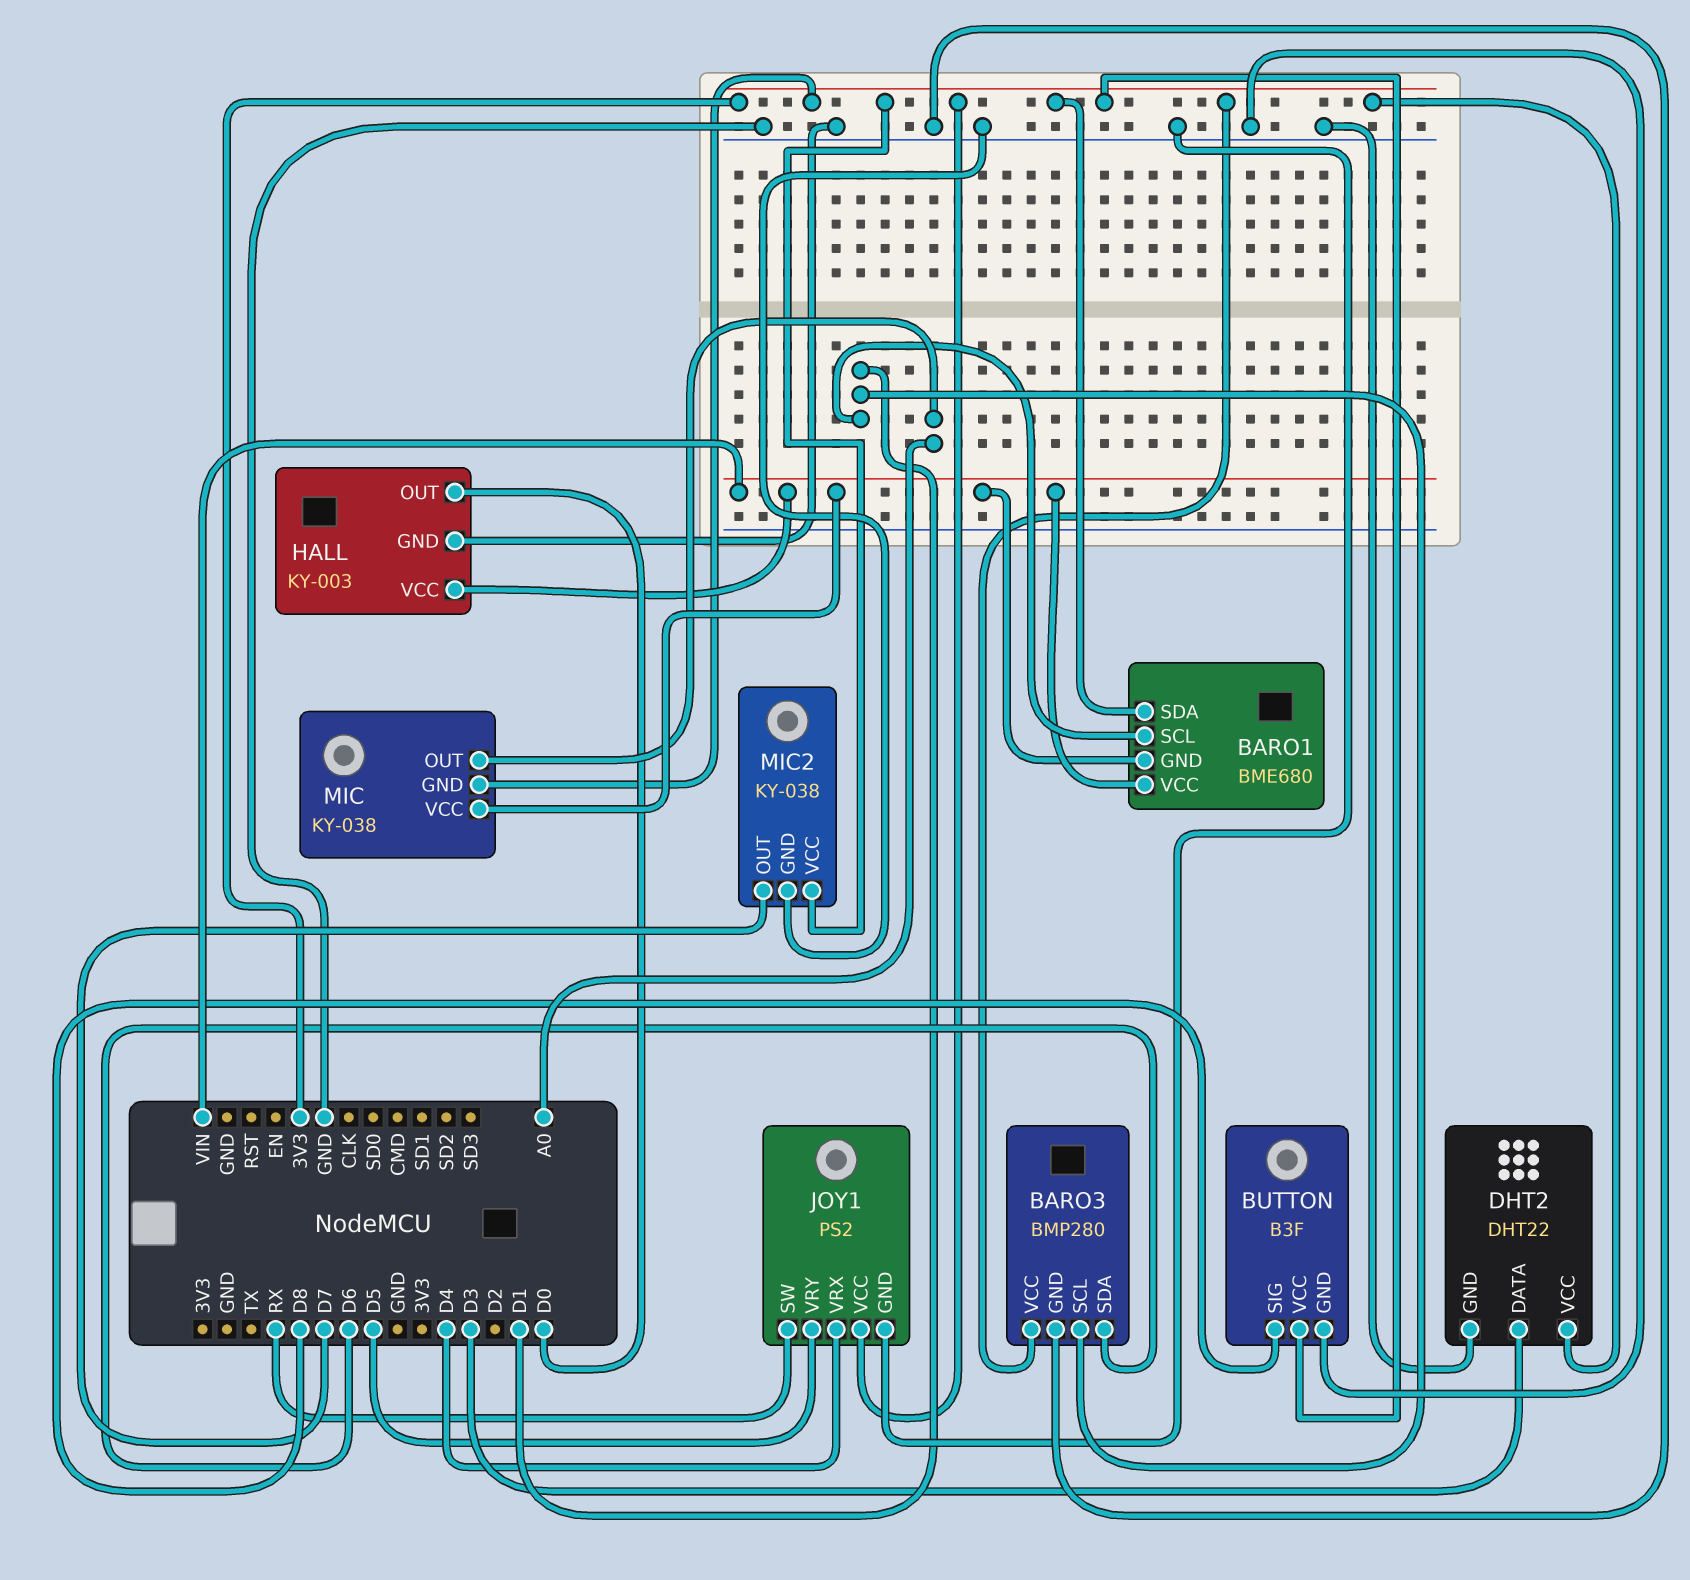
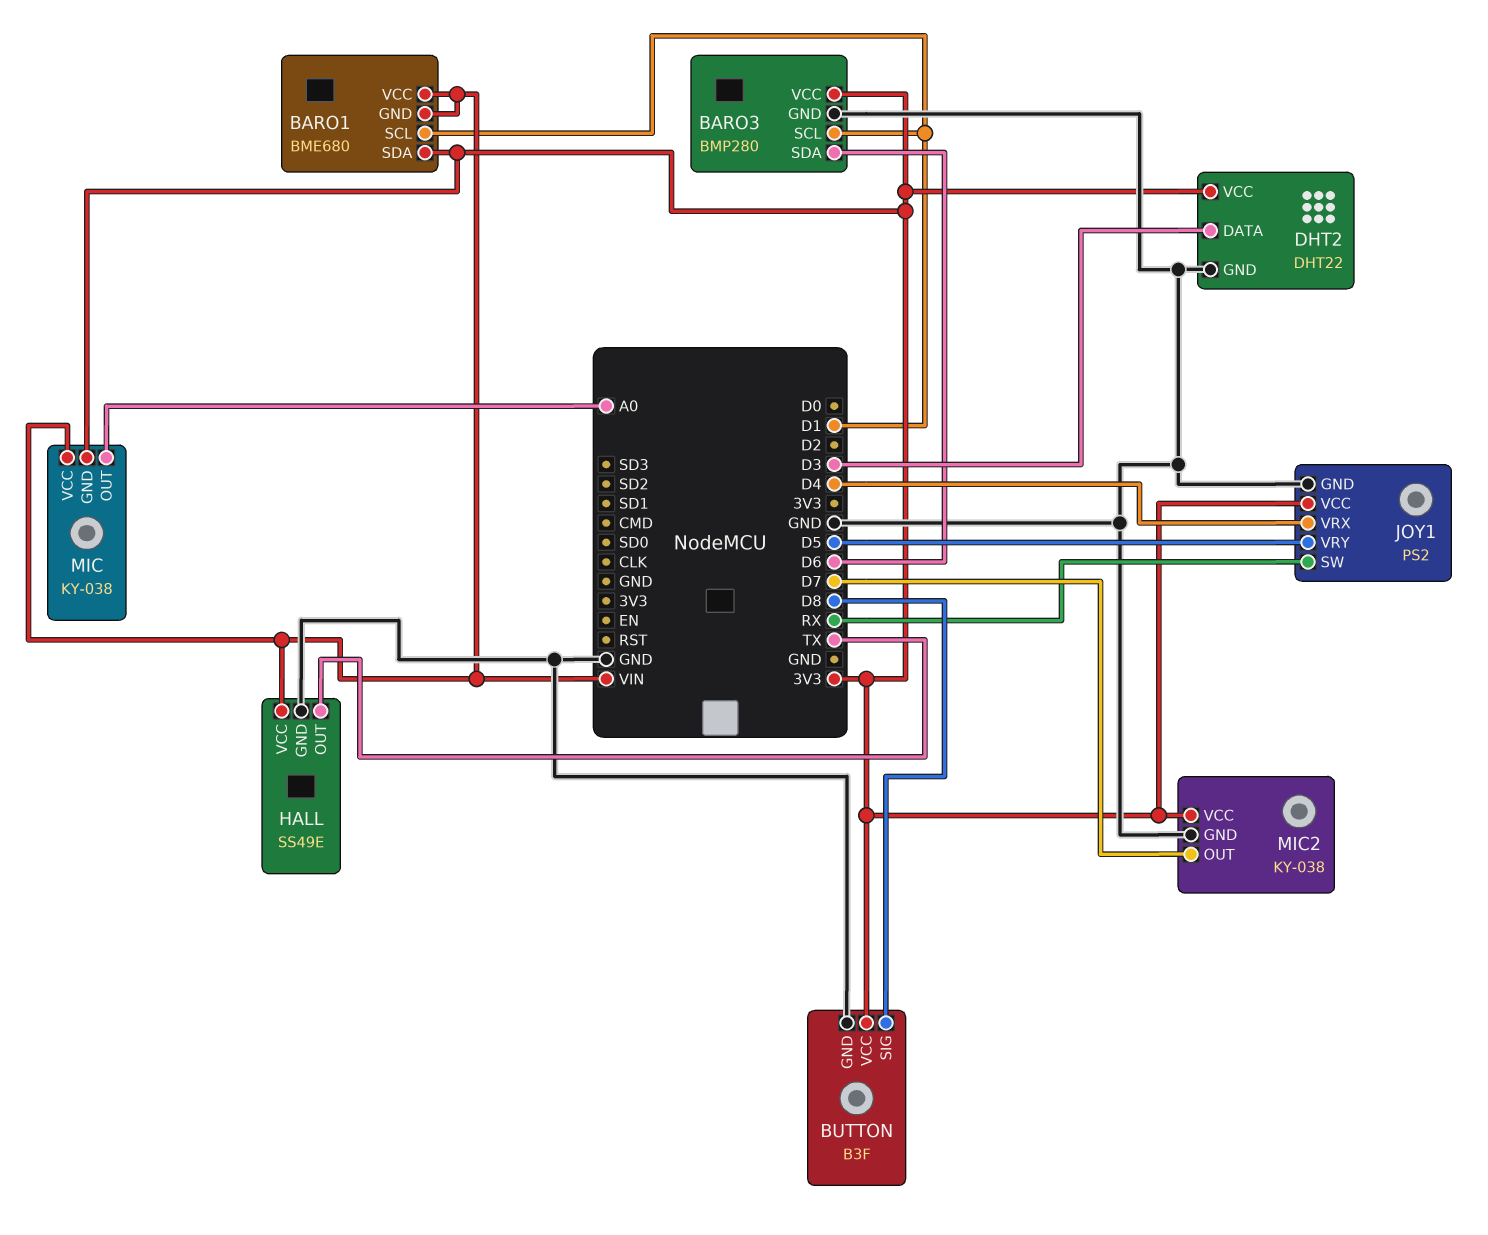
HALL: KY-003 -> SS49E
HALL pin OUT: D0 -> TX

